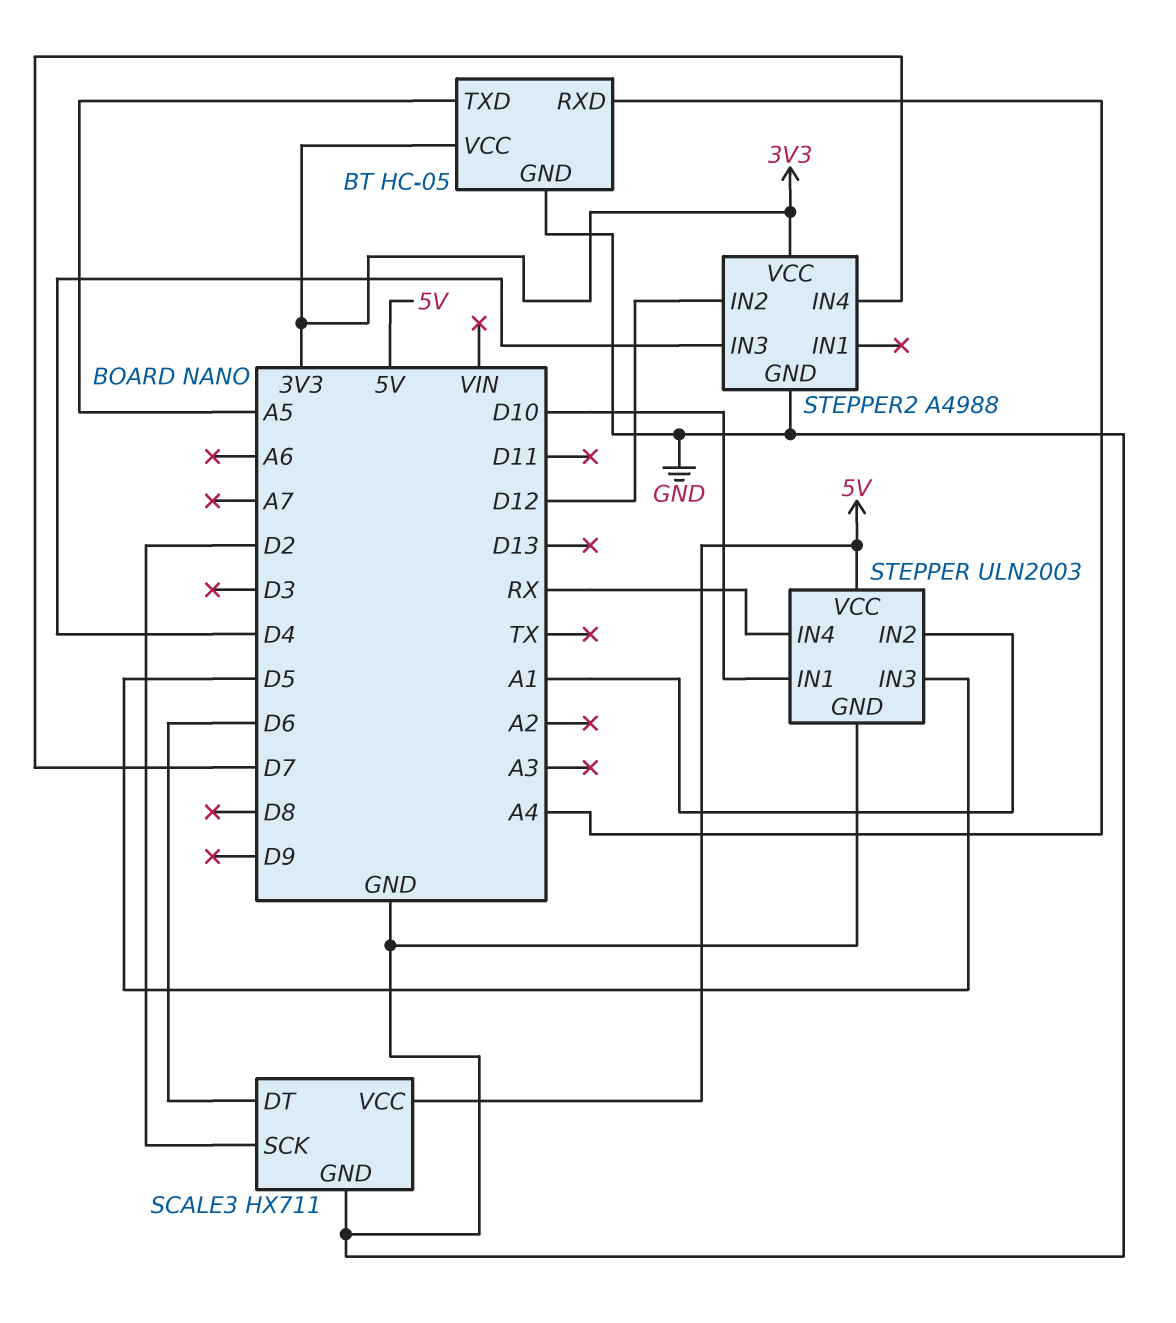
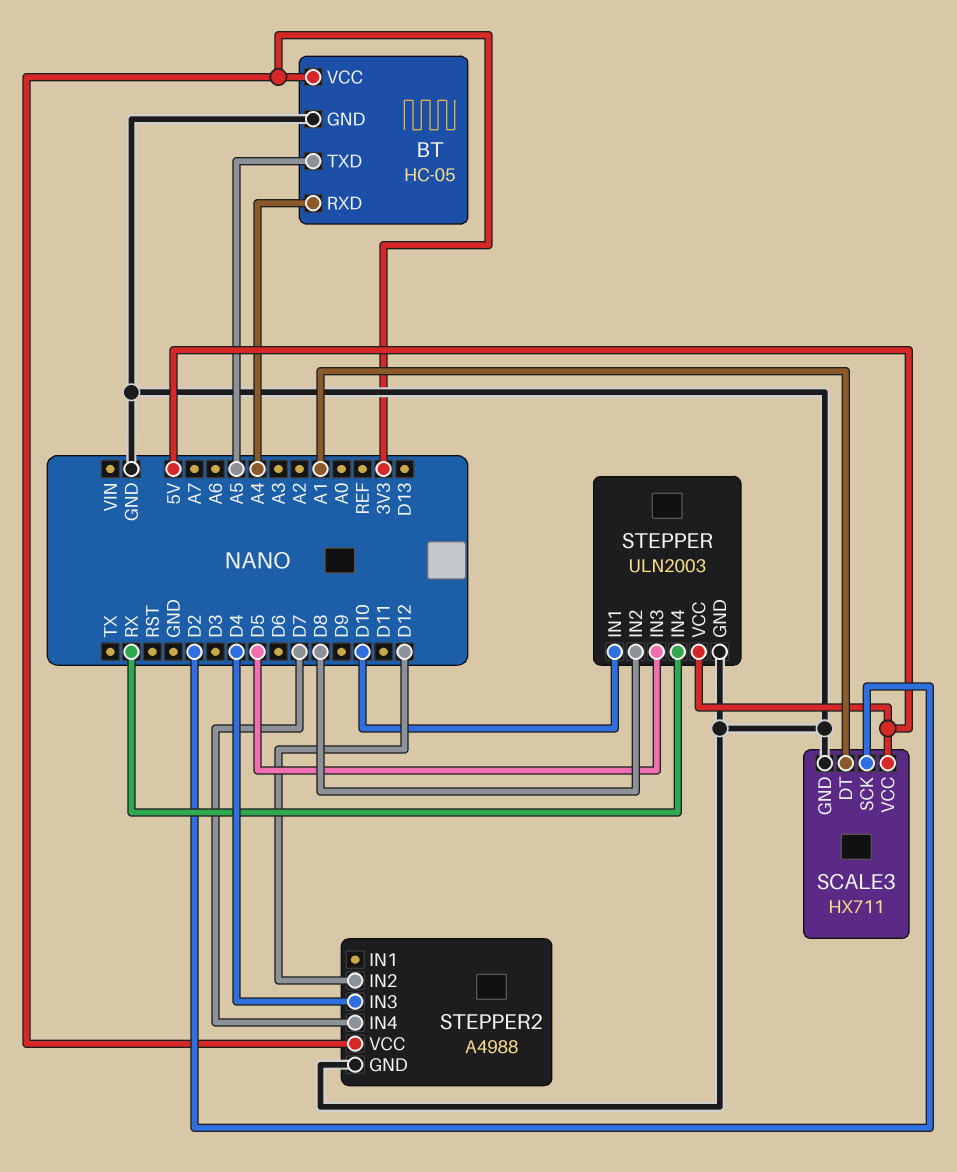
SCALE3 pin DT: D6 -> A1
STEPPER pin IN2: A1 -> D8

